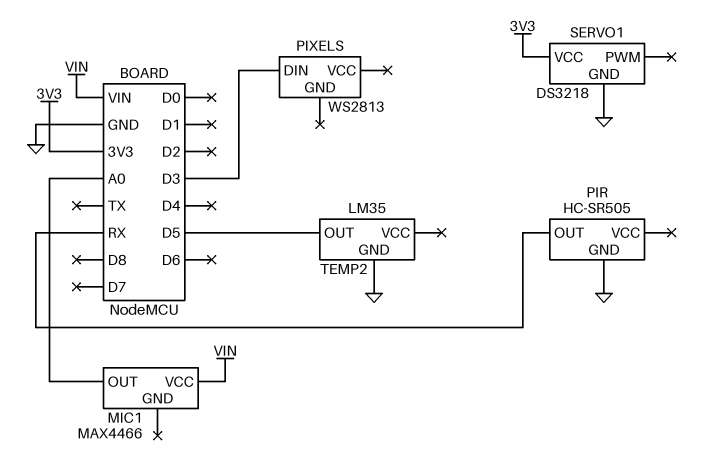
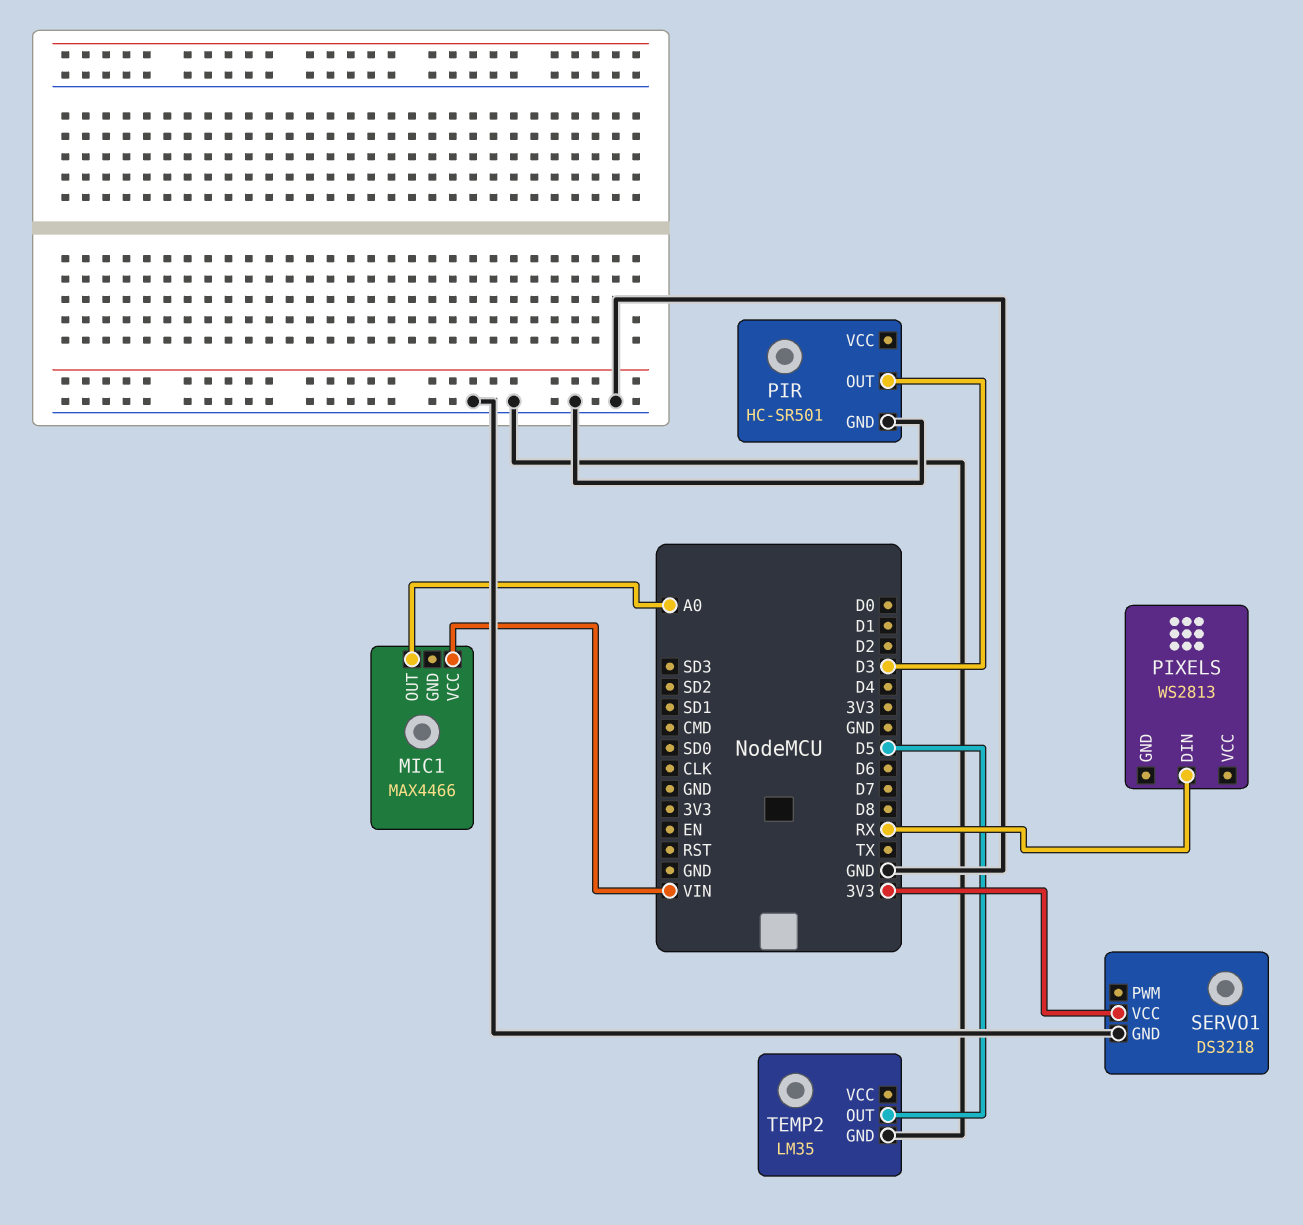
PIR: HC-SR505 -> HC-SR501
PIR pin OUT: RX -> D3
PIXELS pin DIN: D3 -> RX

